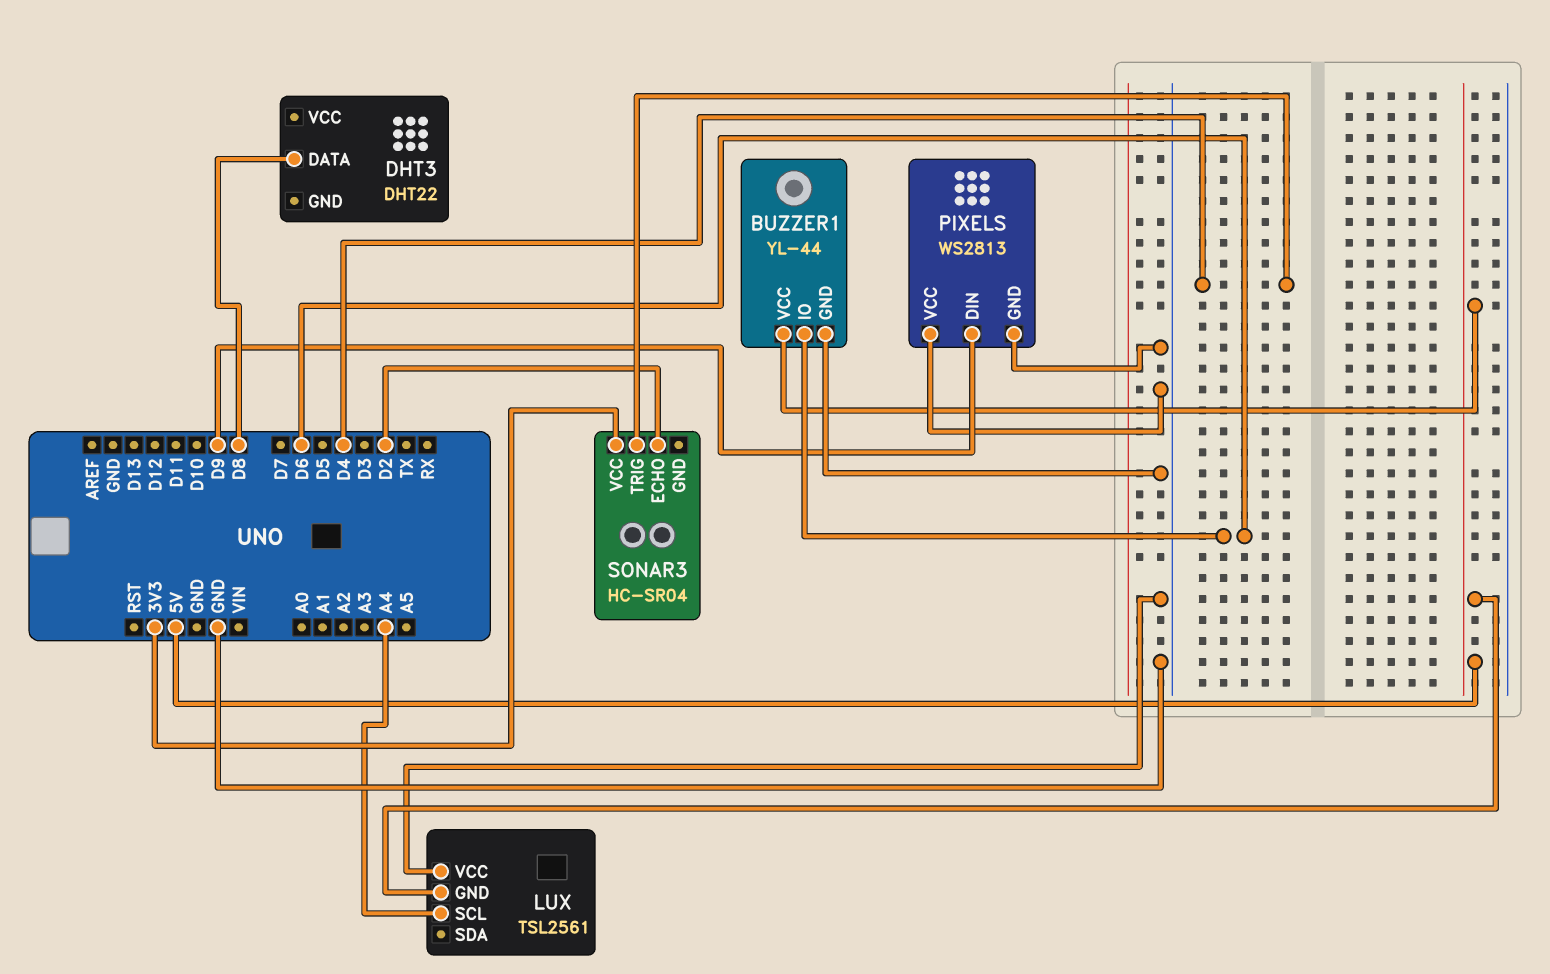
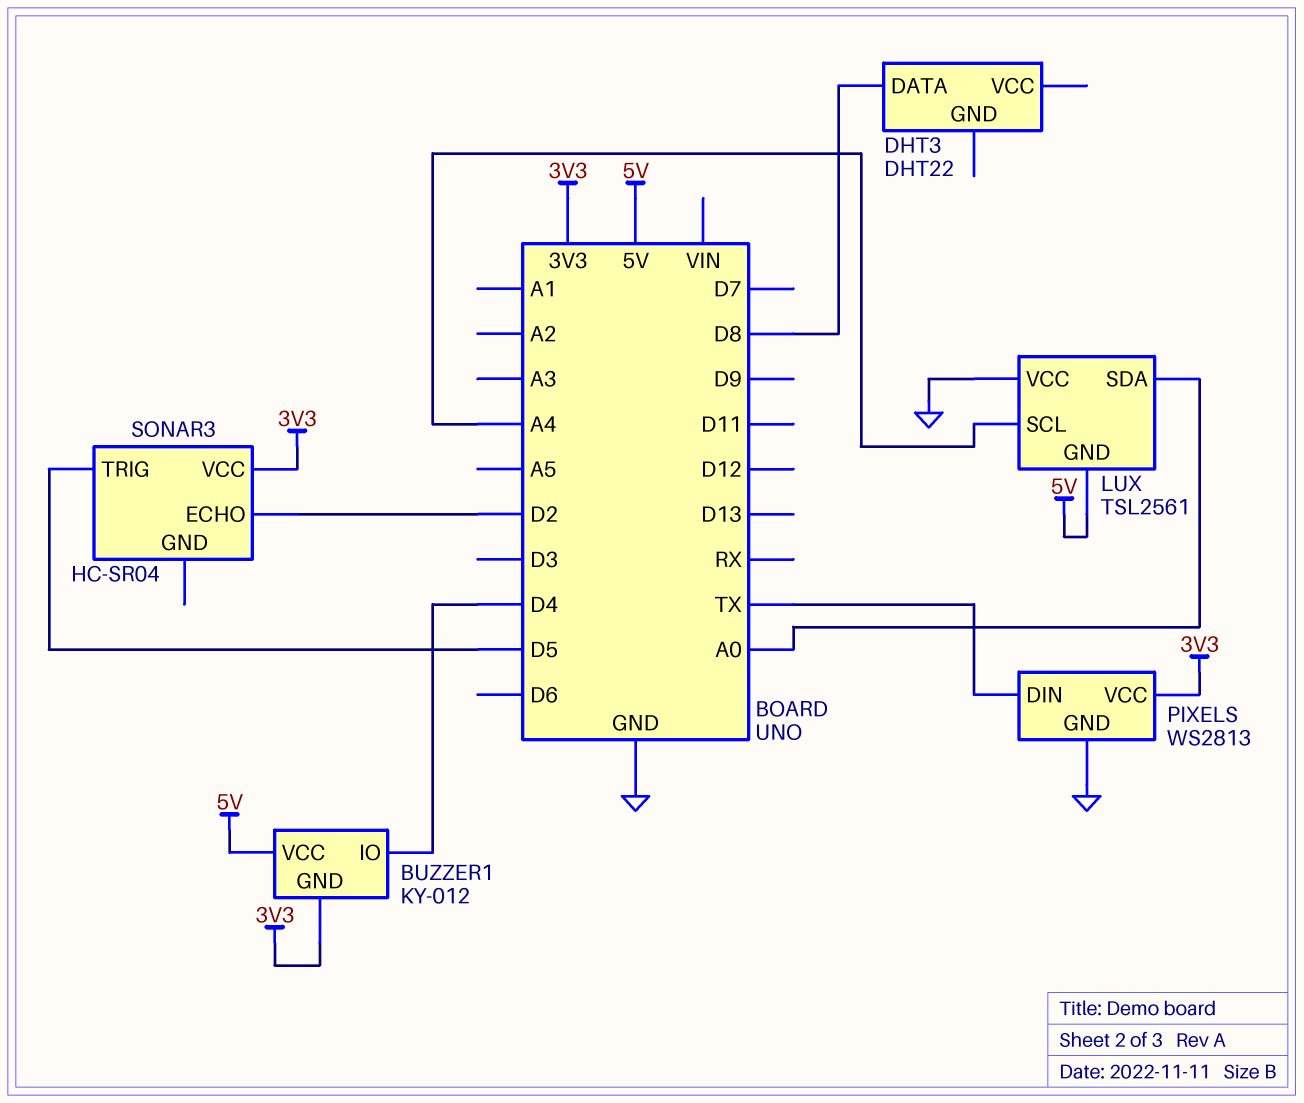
BUZZER1: YL-44 -> KY-012
BUZZER1 pin GND: GND -> 3V3
BUZZER1 pin IO: D6 -> D4
LUX pin SDA: none -> A0
PIXELS pin DIN: D9 -> TX
PIXELS pin VCC: GND -> 3V3
SONAR3 pin TRIG: D4 -> D5

